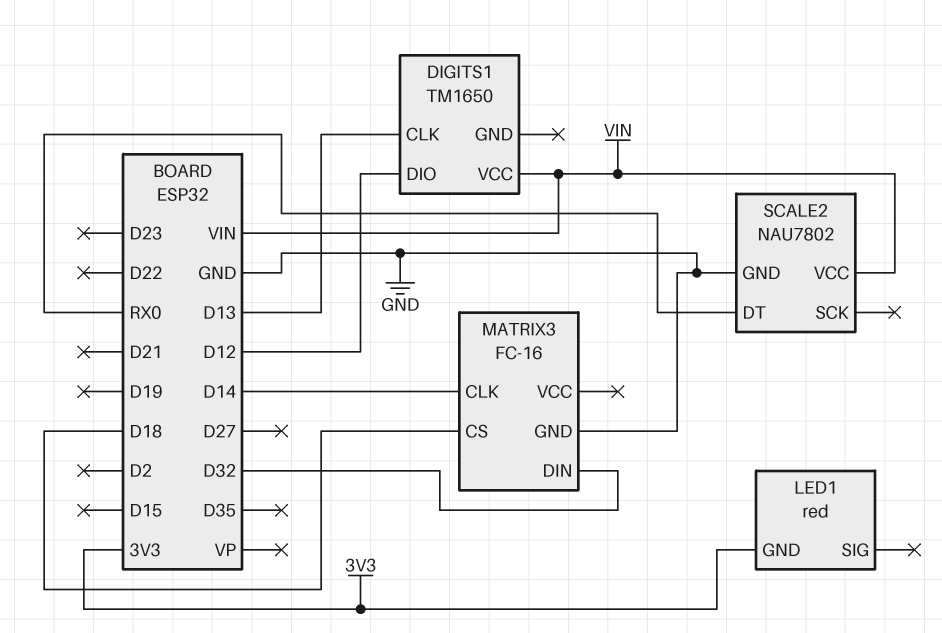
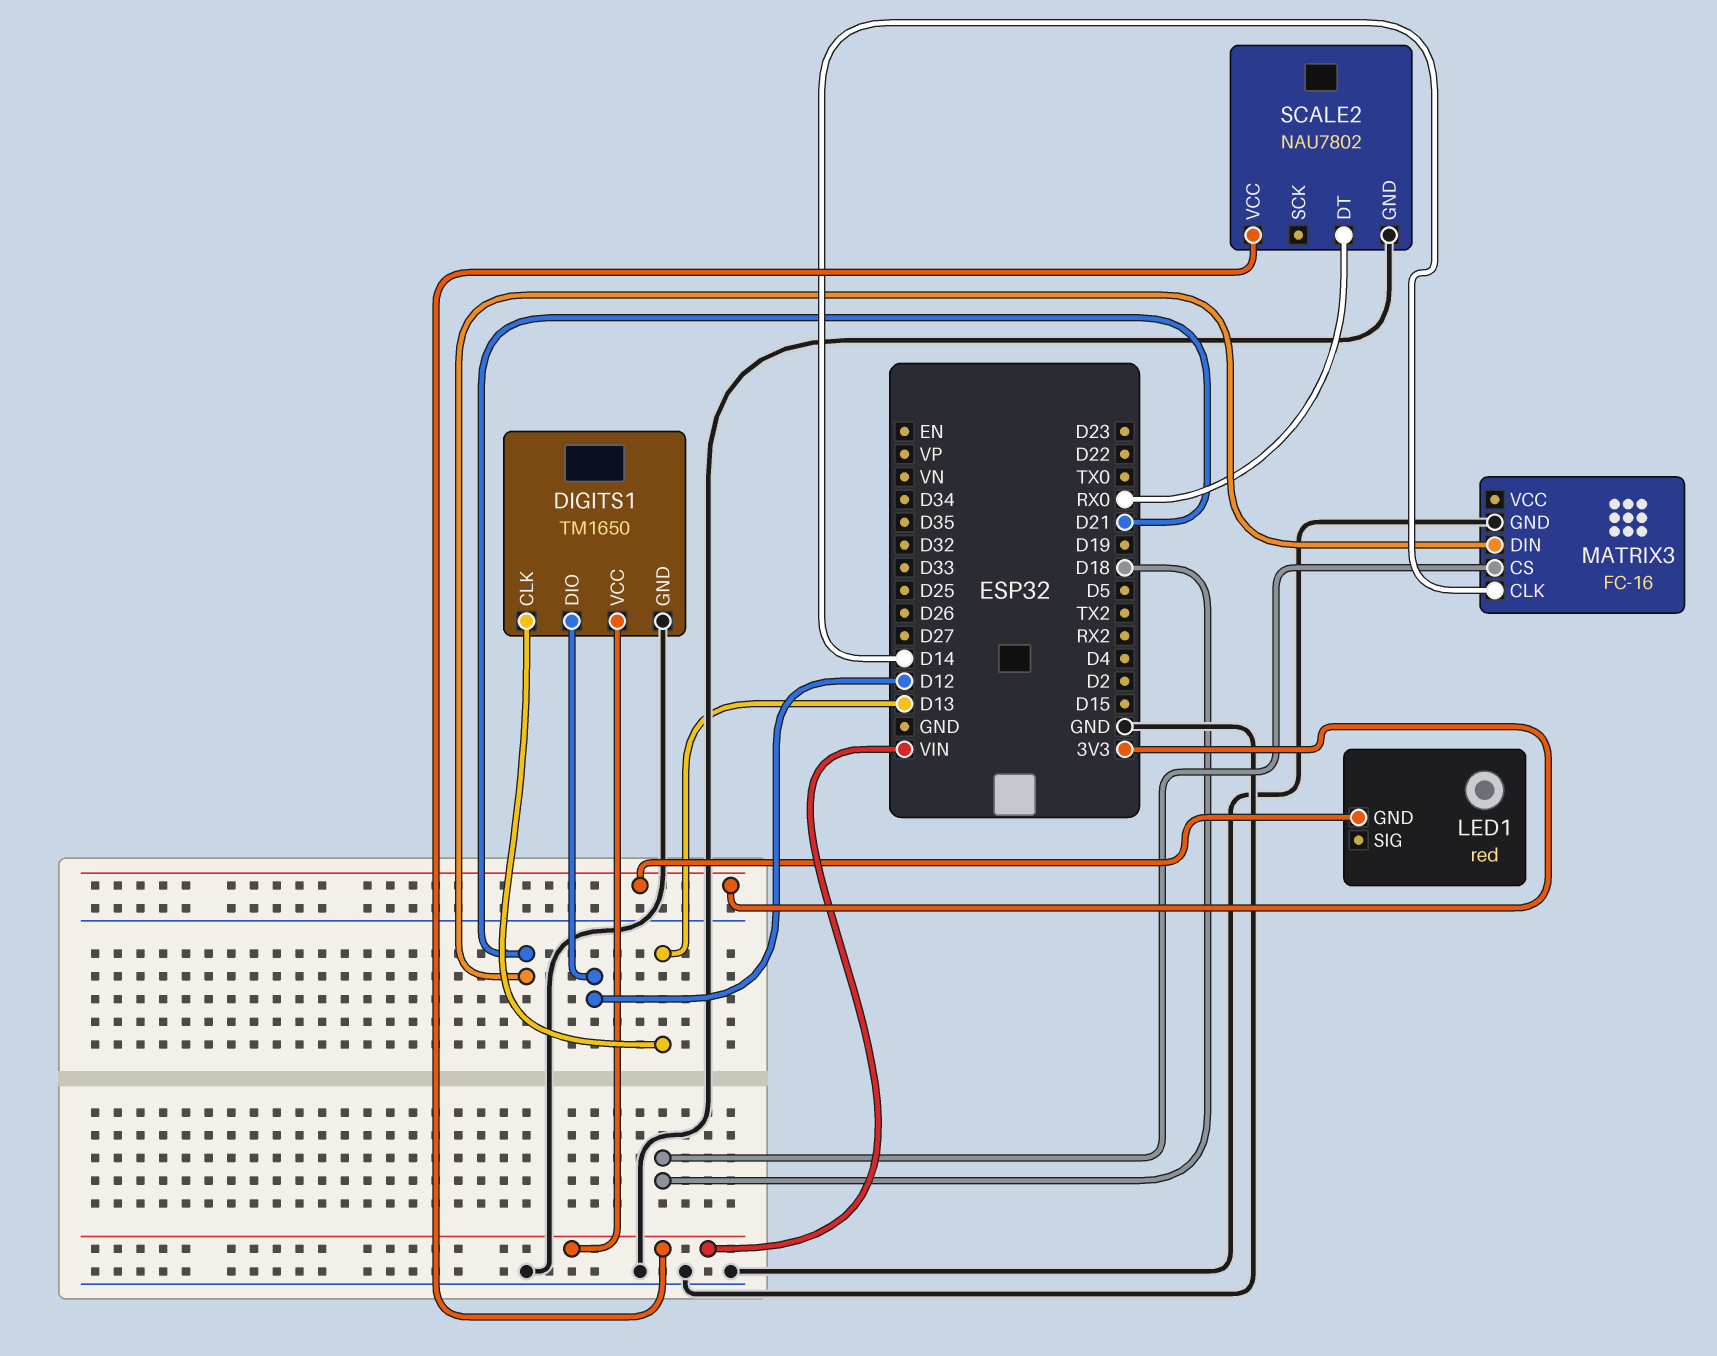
DIGITS1 pin GND: none -> GND
MATRIX3 pin DIN: D32 -> D21

